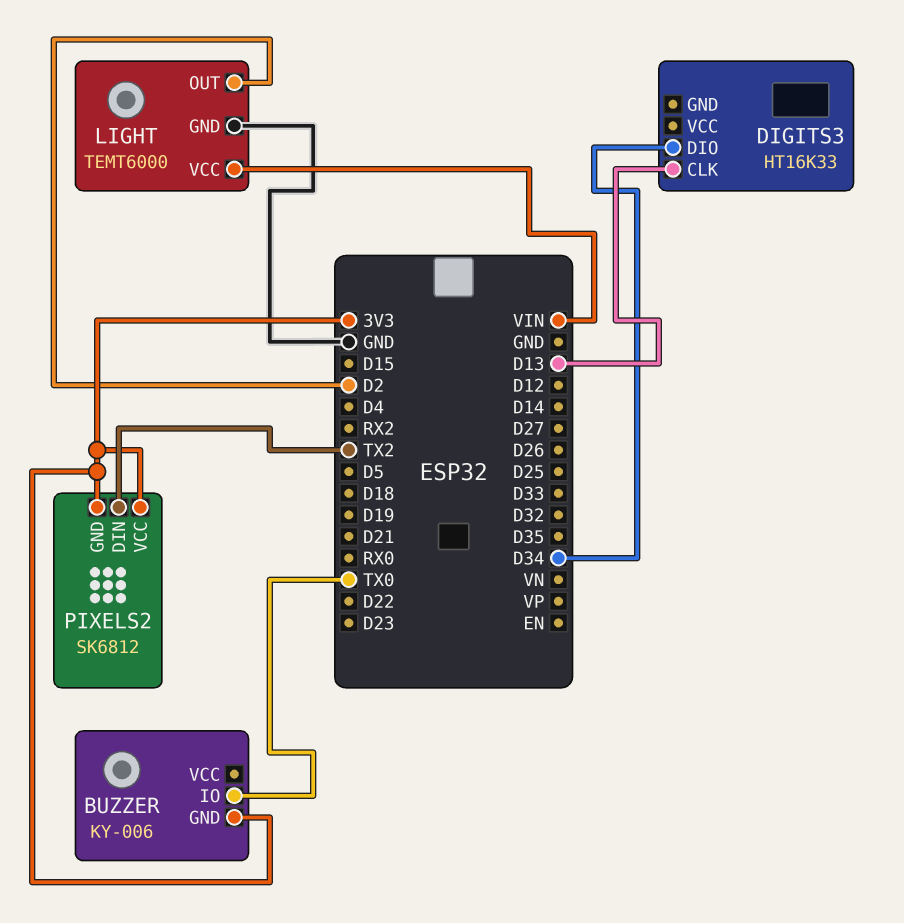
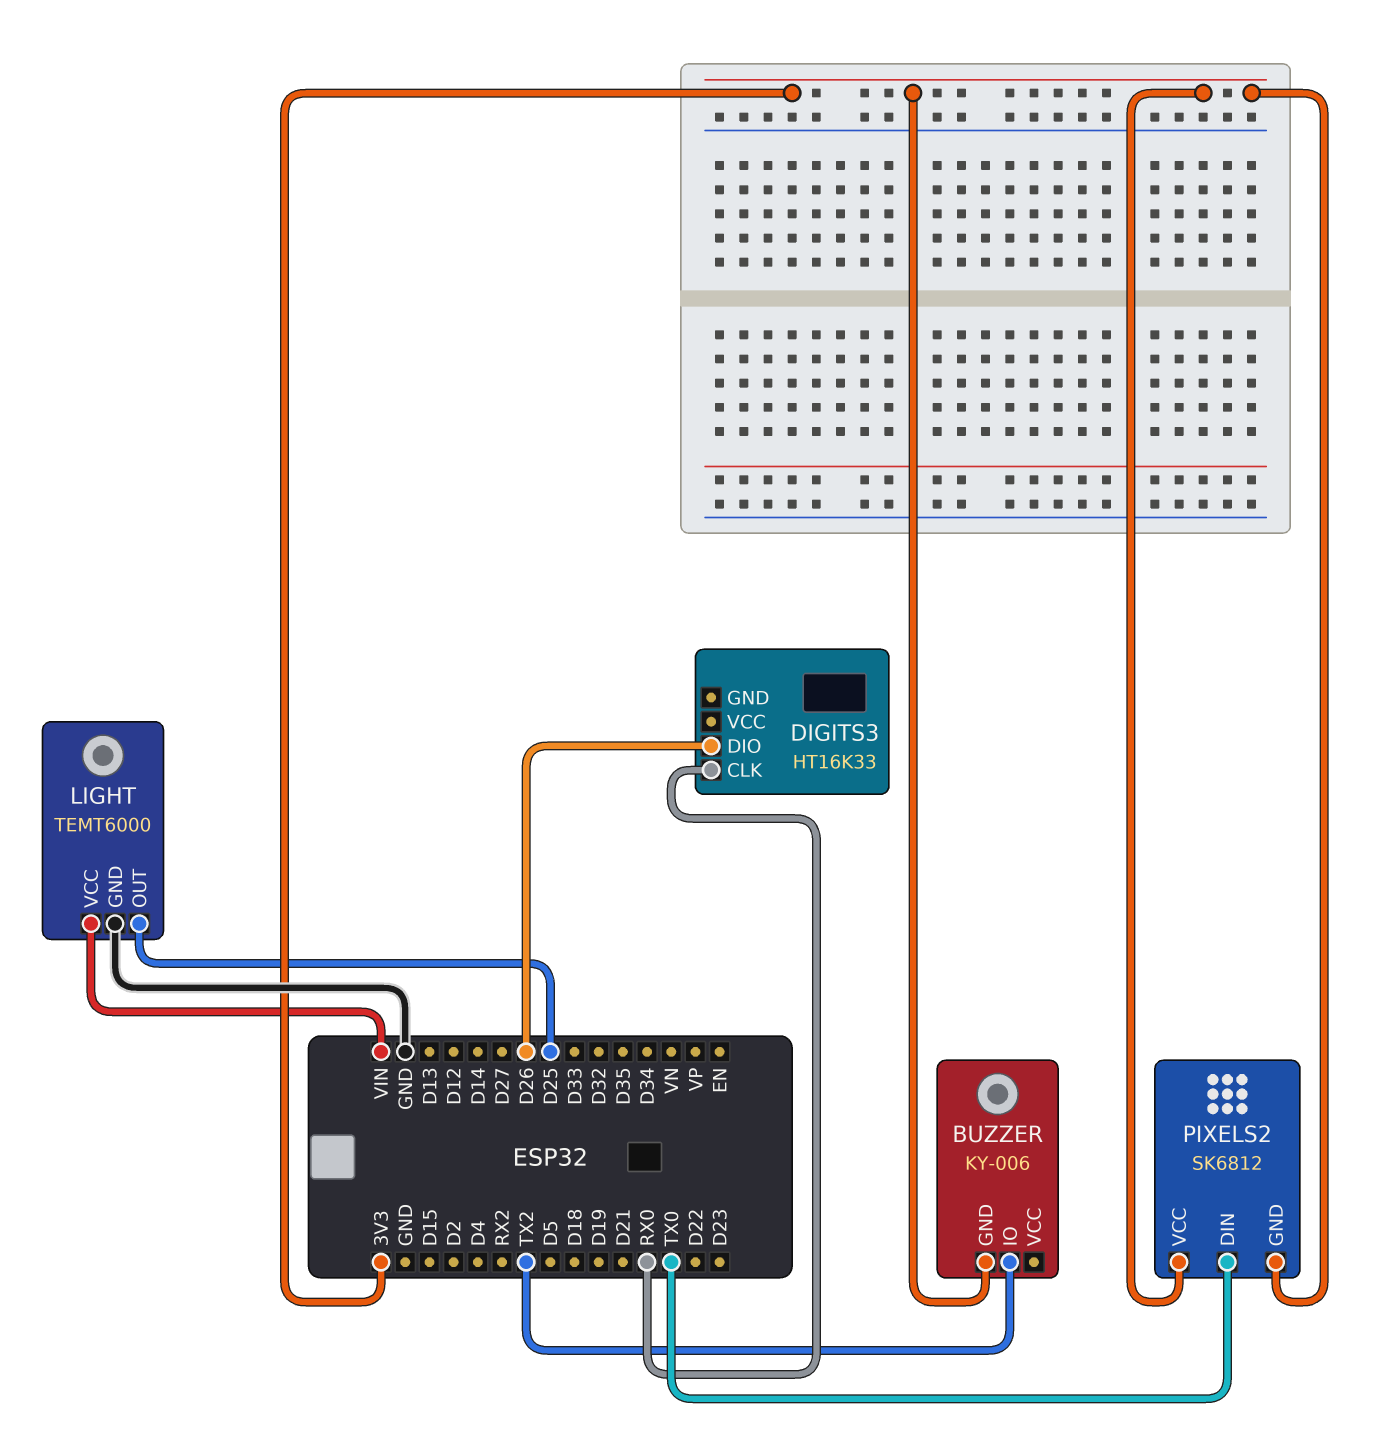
BUZZER pin IO: TX0 -> TX2
DIGITS3 pin CLK: D13 -> RX0
DIGITS3 pin DIO: D34 -> D26
LIGHT pin OUT: D2 -> D25
PIXELS2 pin DIN: TX2 -> TX0

